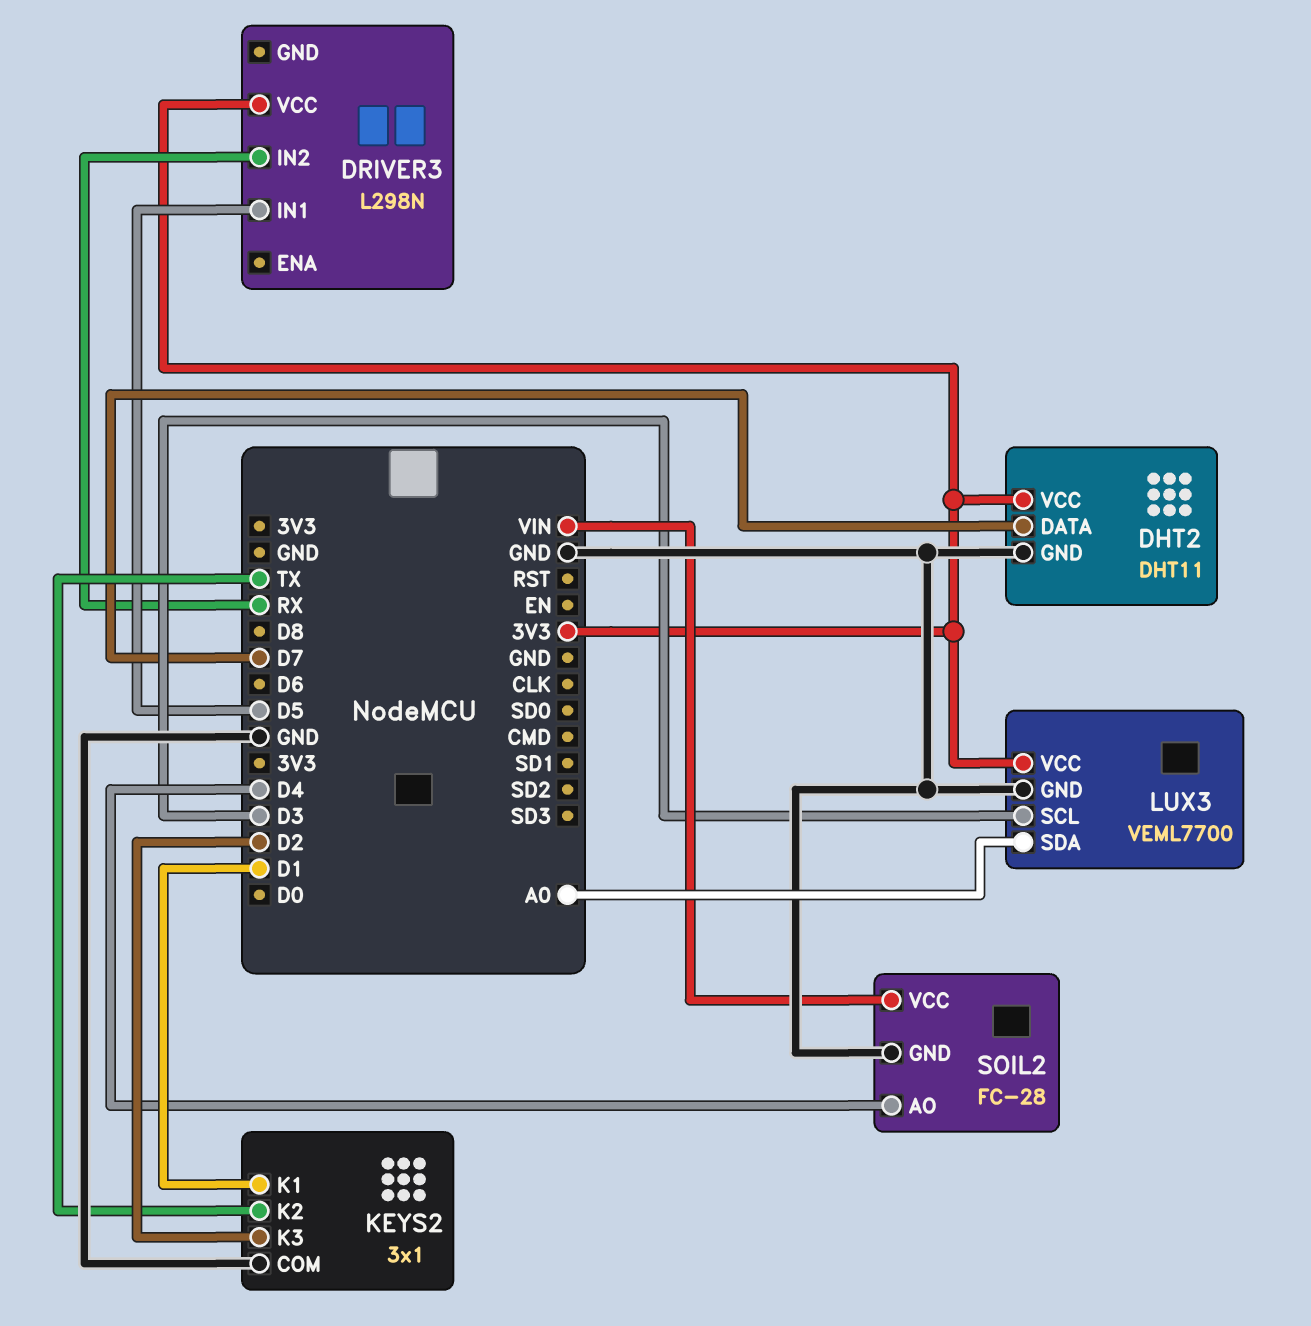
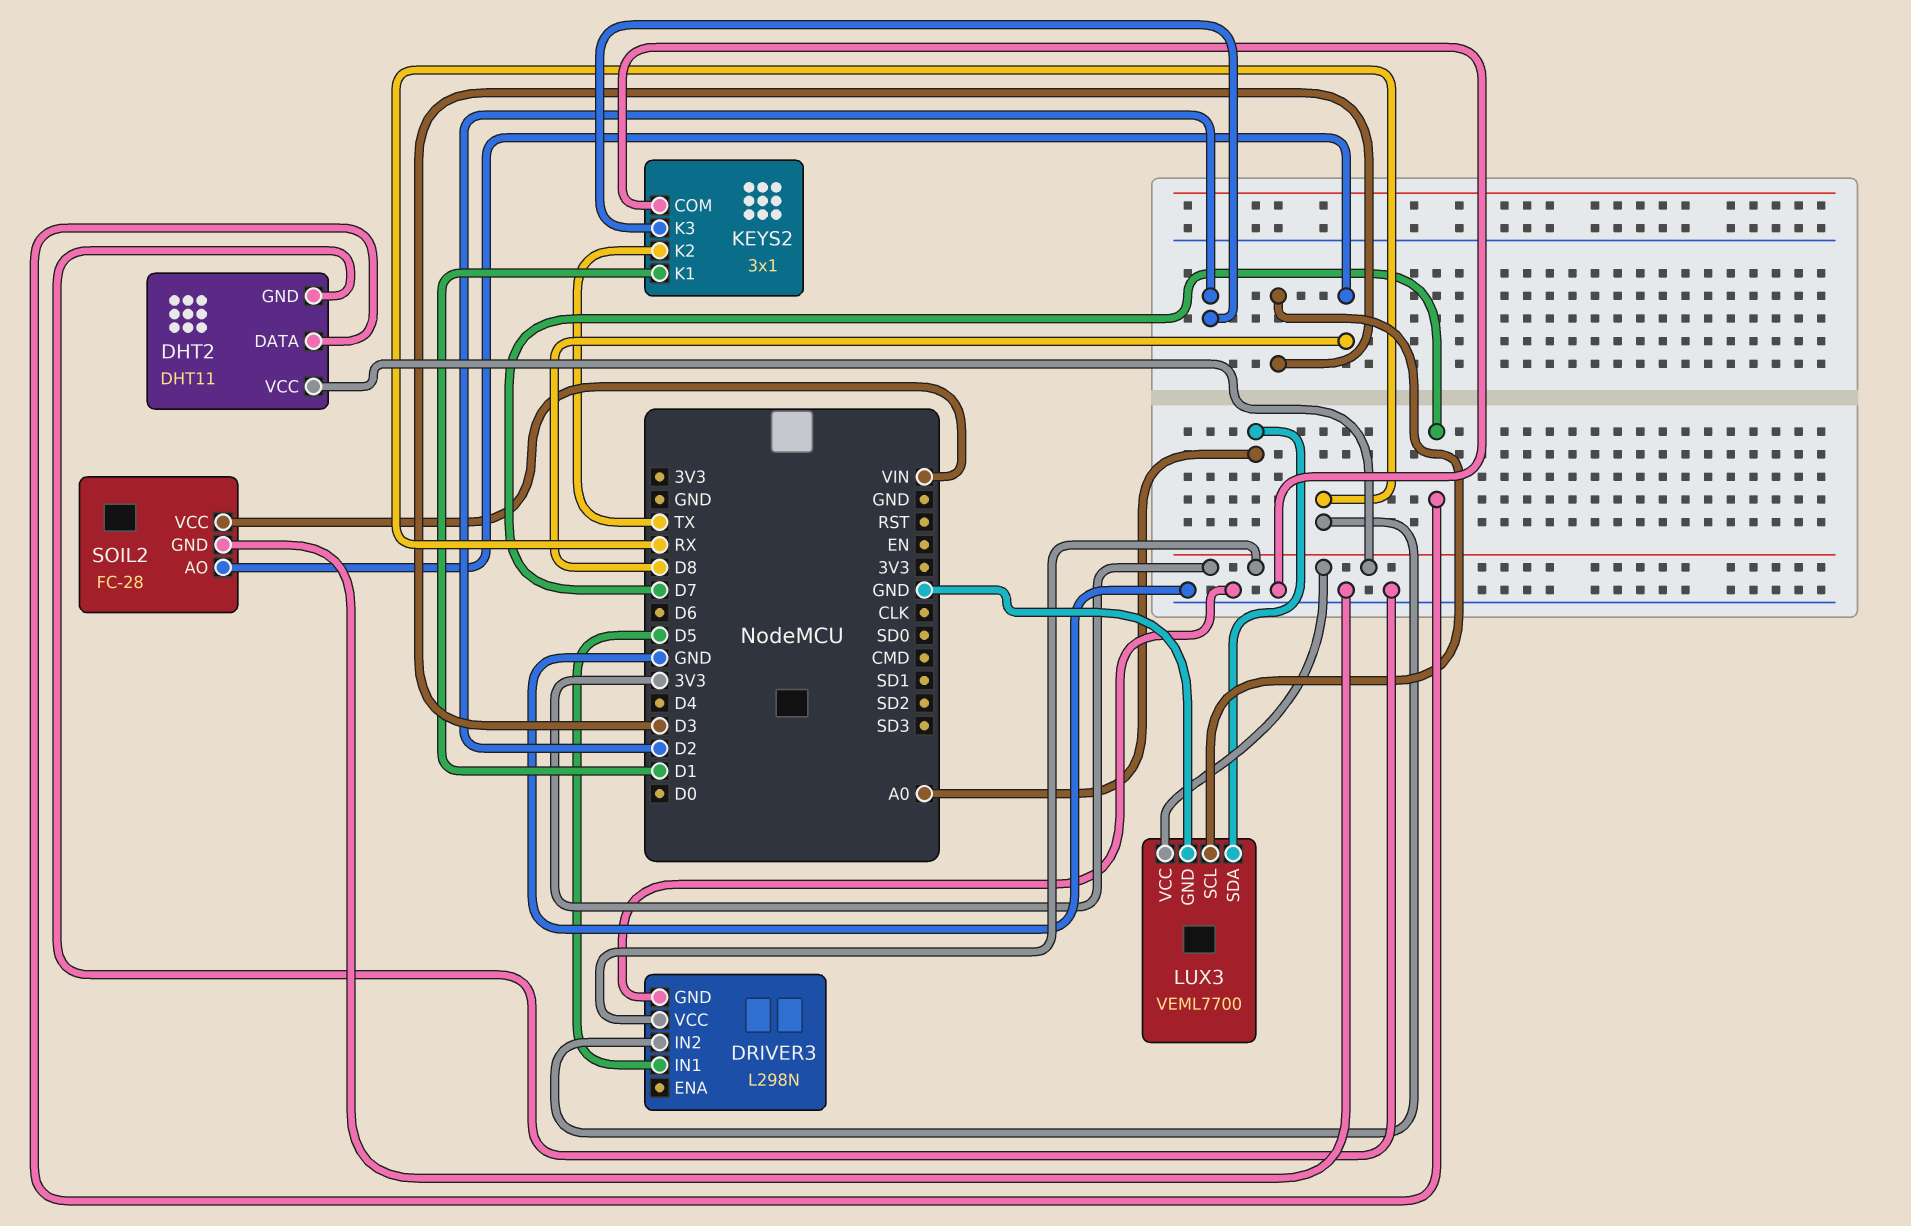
DRIVER3 pin GND: none -> GND
SOIL2 pin AO: D4 -> D8

